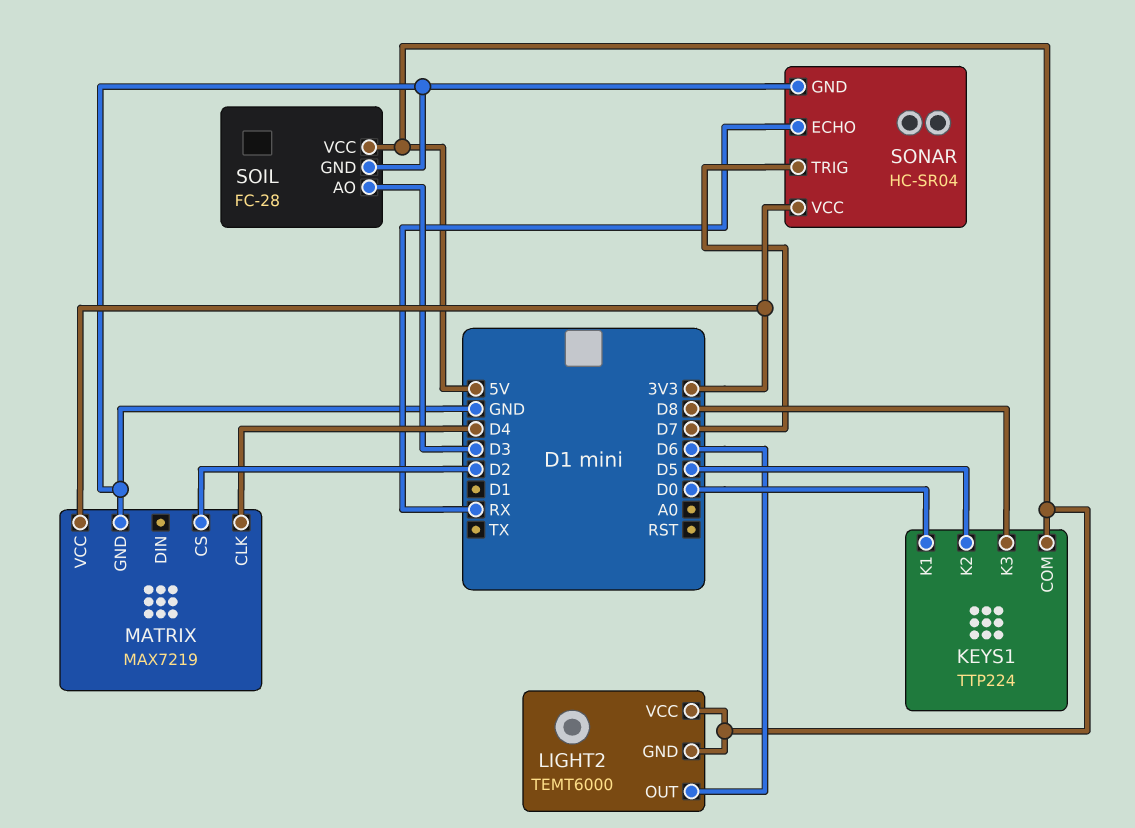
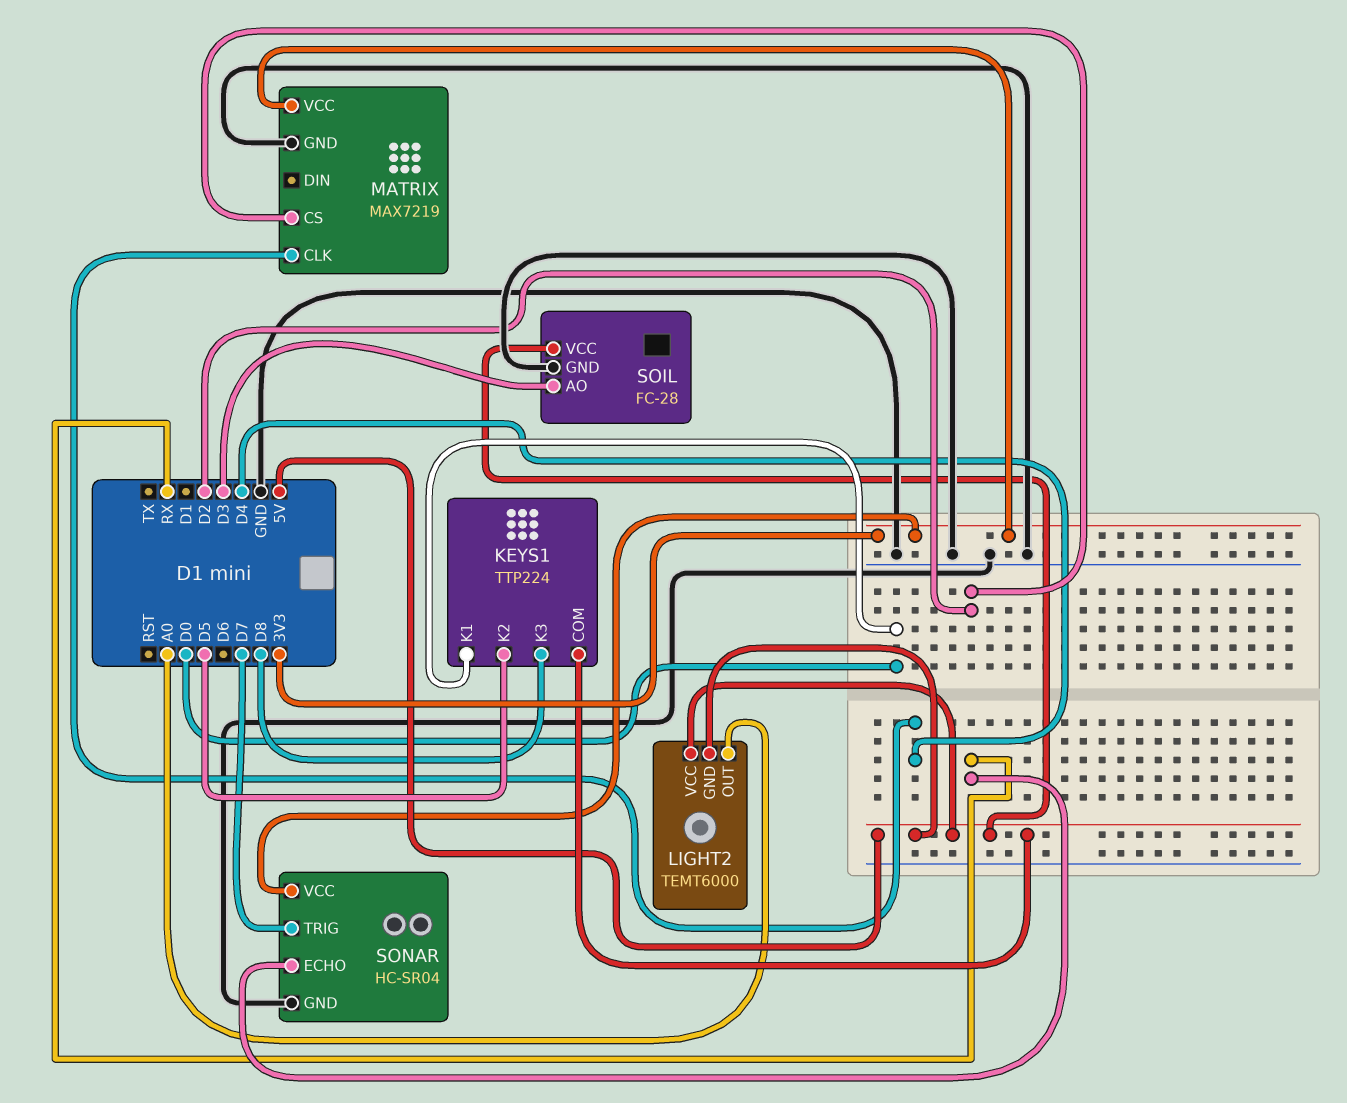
LIGHT2 pin OUT: D6 -> A0

